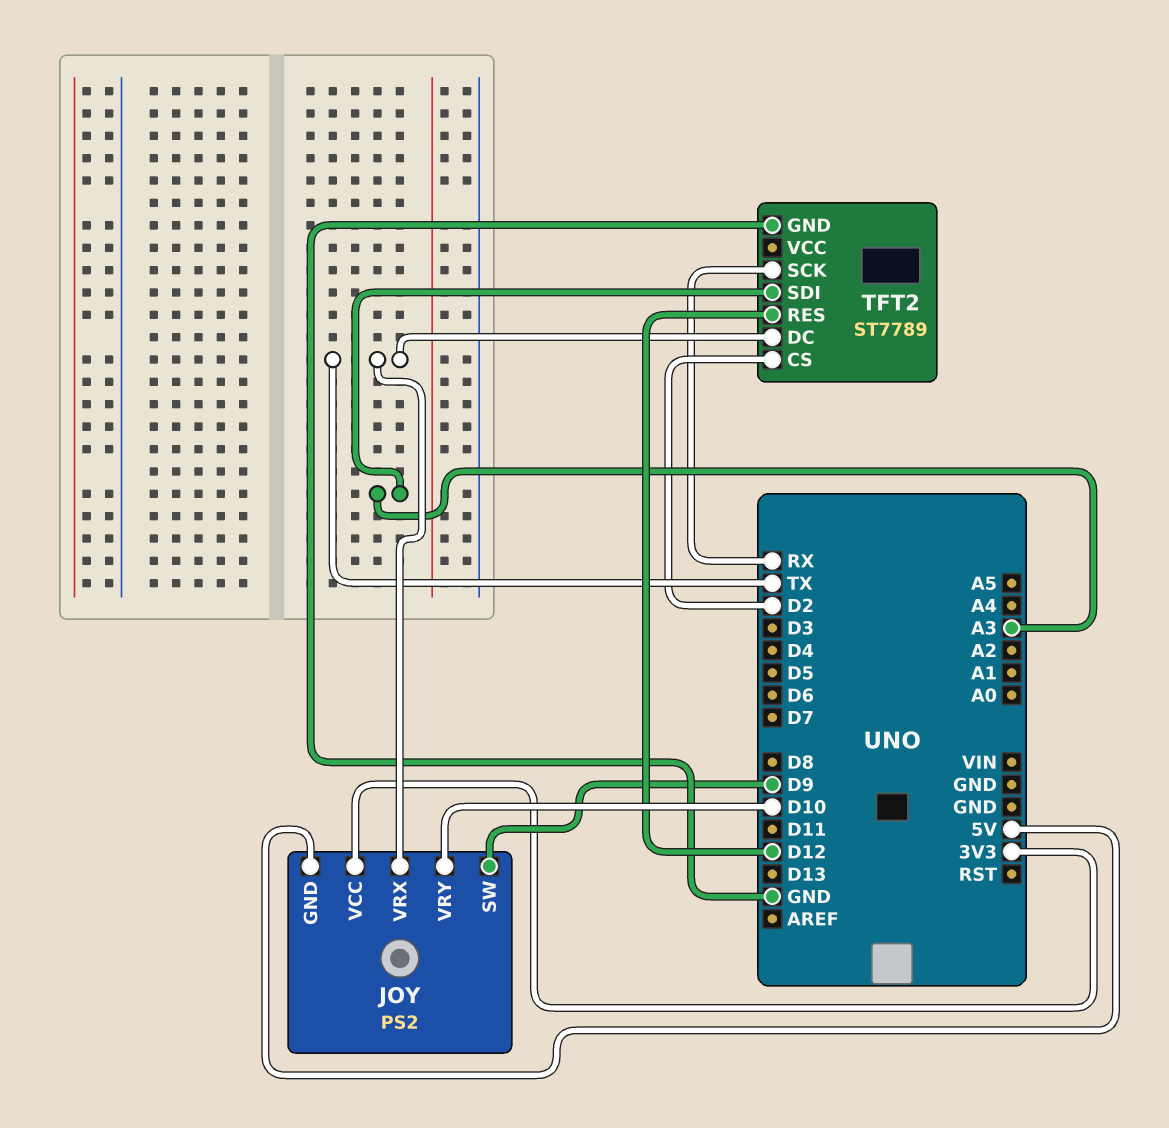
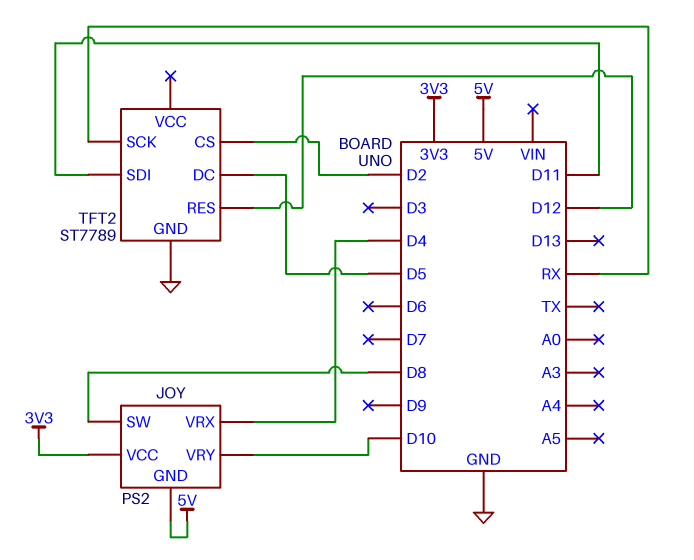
JOY pin SW: D9 -> D8
JOY pin VRX: TX -> D4
TFT2 pin DC: TX -> D5
TFT2 pin SDI: A3 -> D11

